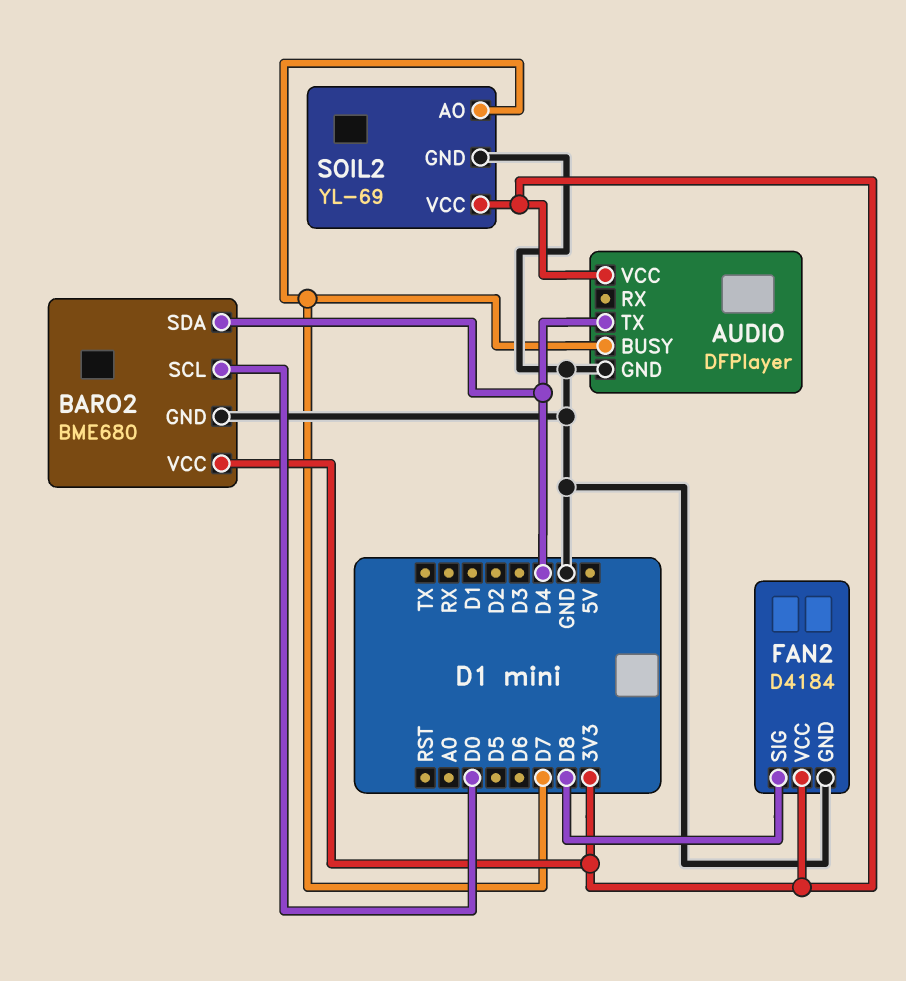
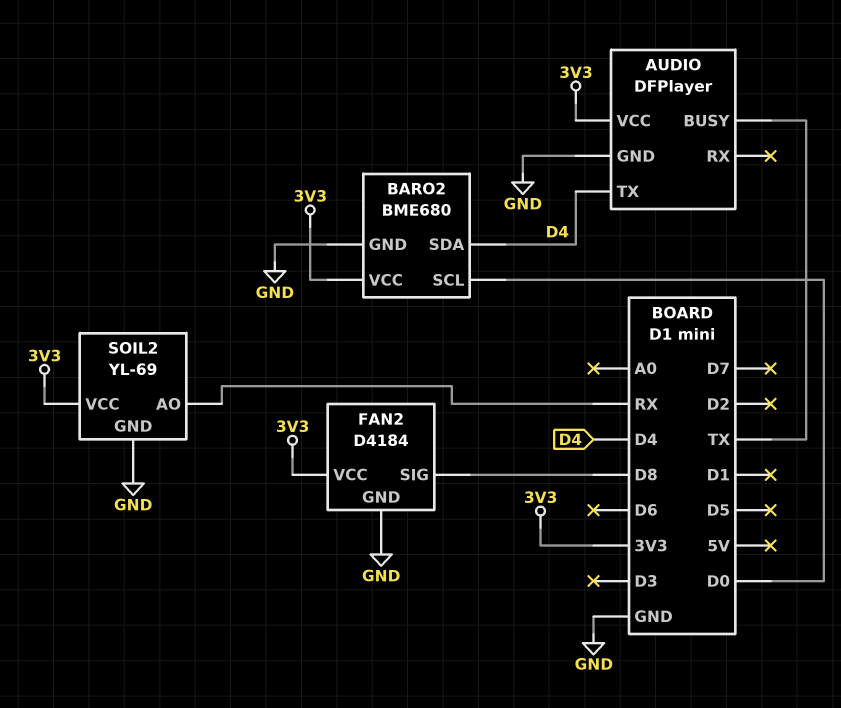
AUDIO pin BUSY: D7 -> TX
SOIL2 pin AO: D7 -> RX

